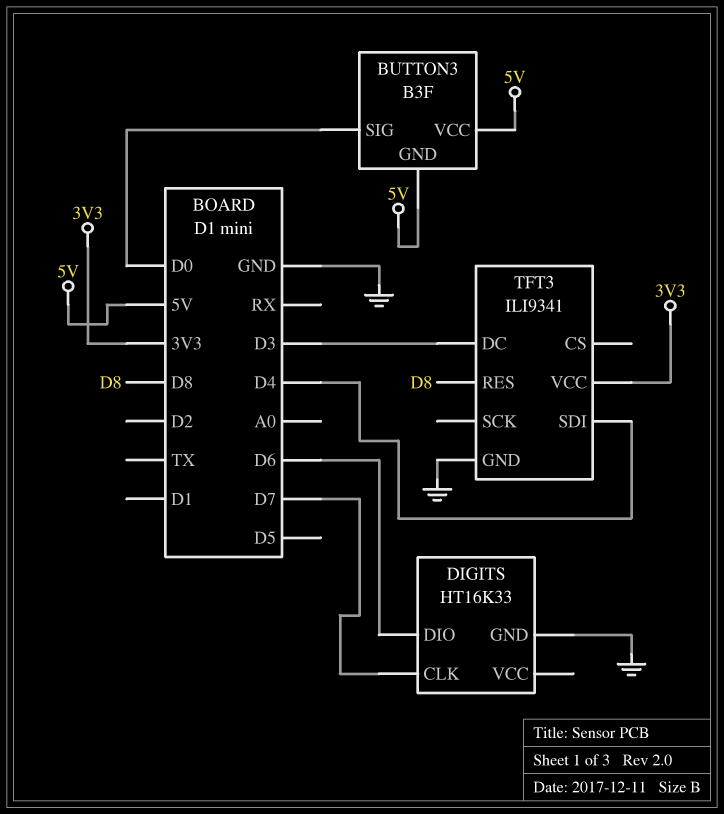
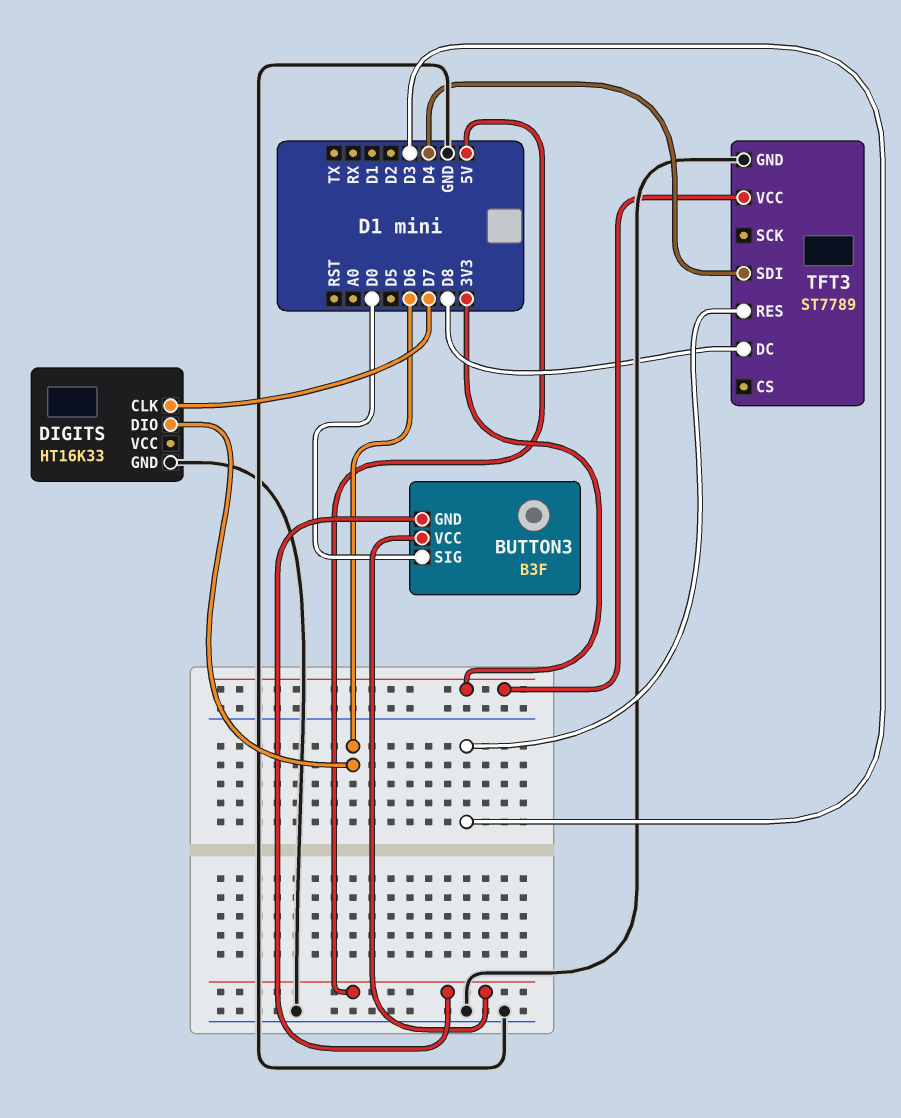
TFT3: ILI9341 -> ST7789
TFT3 pin DC: D3 -> D8
TFT3 pin RES: D8 -> D3

